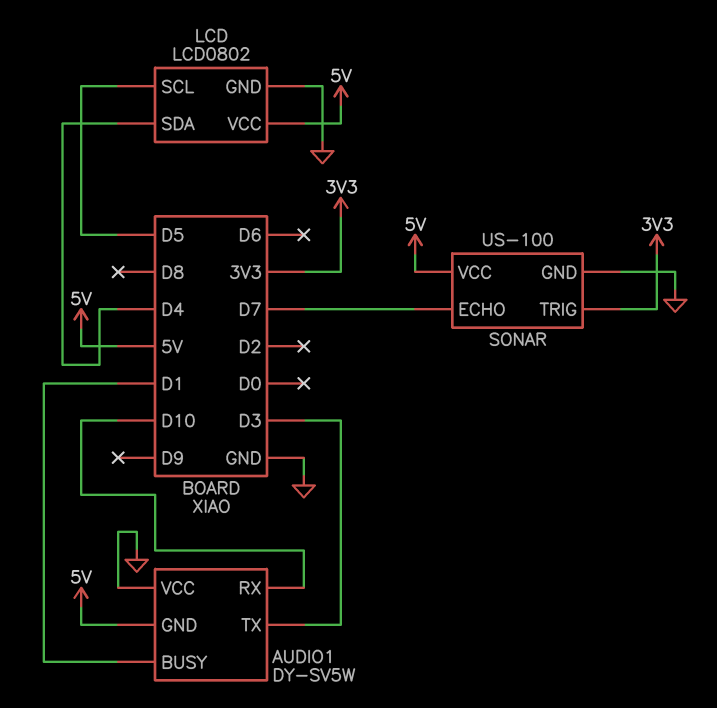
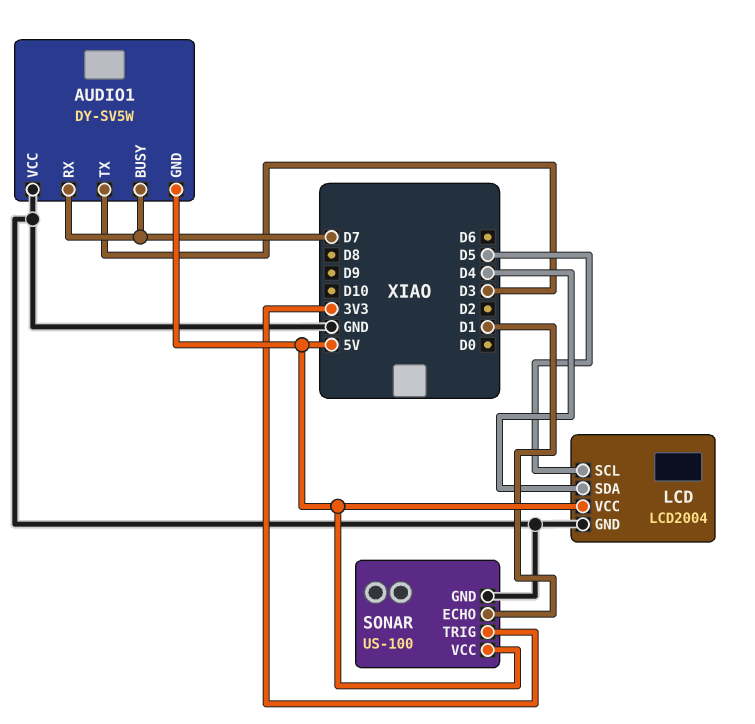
AUDIO1 pin BUSY: D1 -> D7
AUDIO1 pin RX: D10 -> D7
LCD: LCD0802 -> LCD2004
SONAR pin ECHO: D7 -> D1

